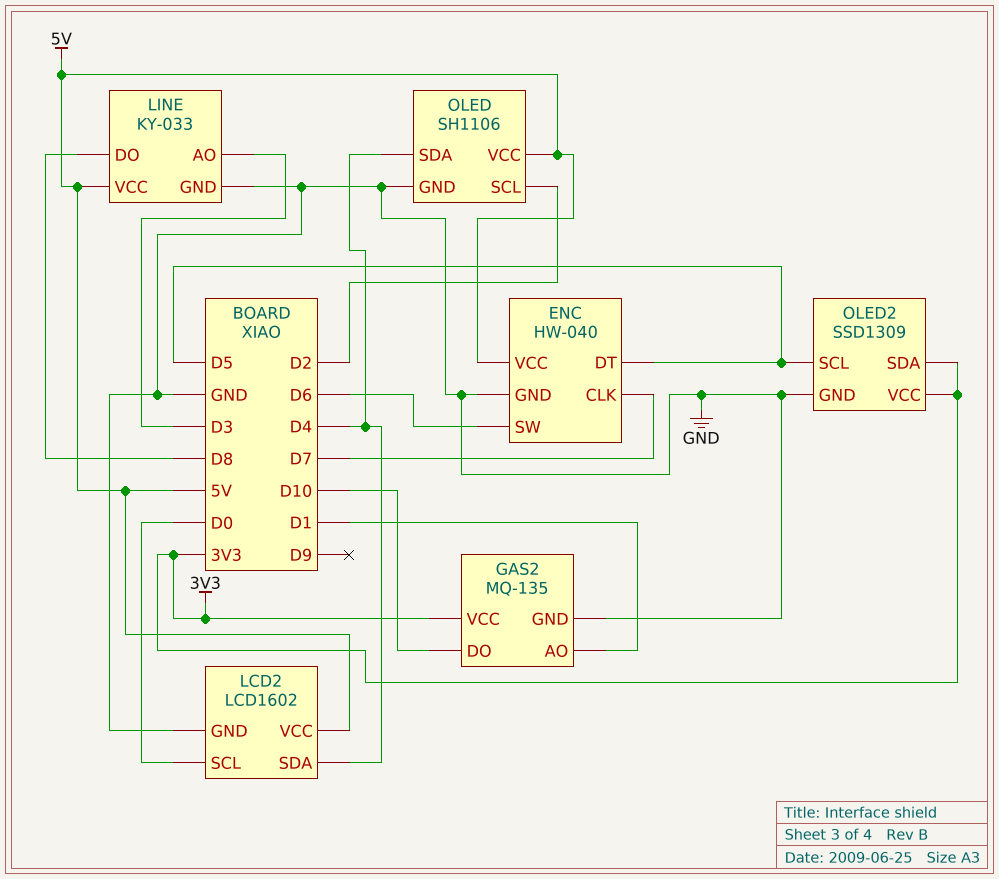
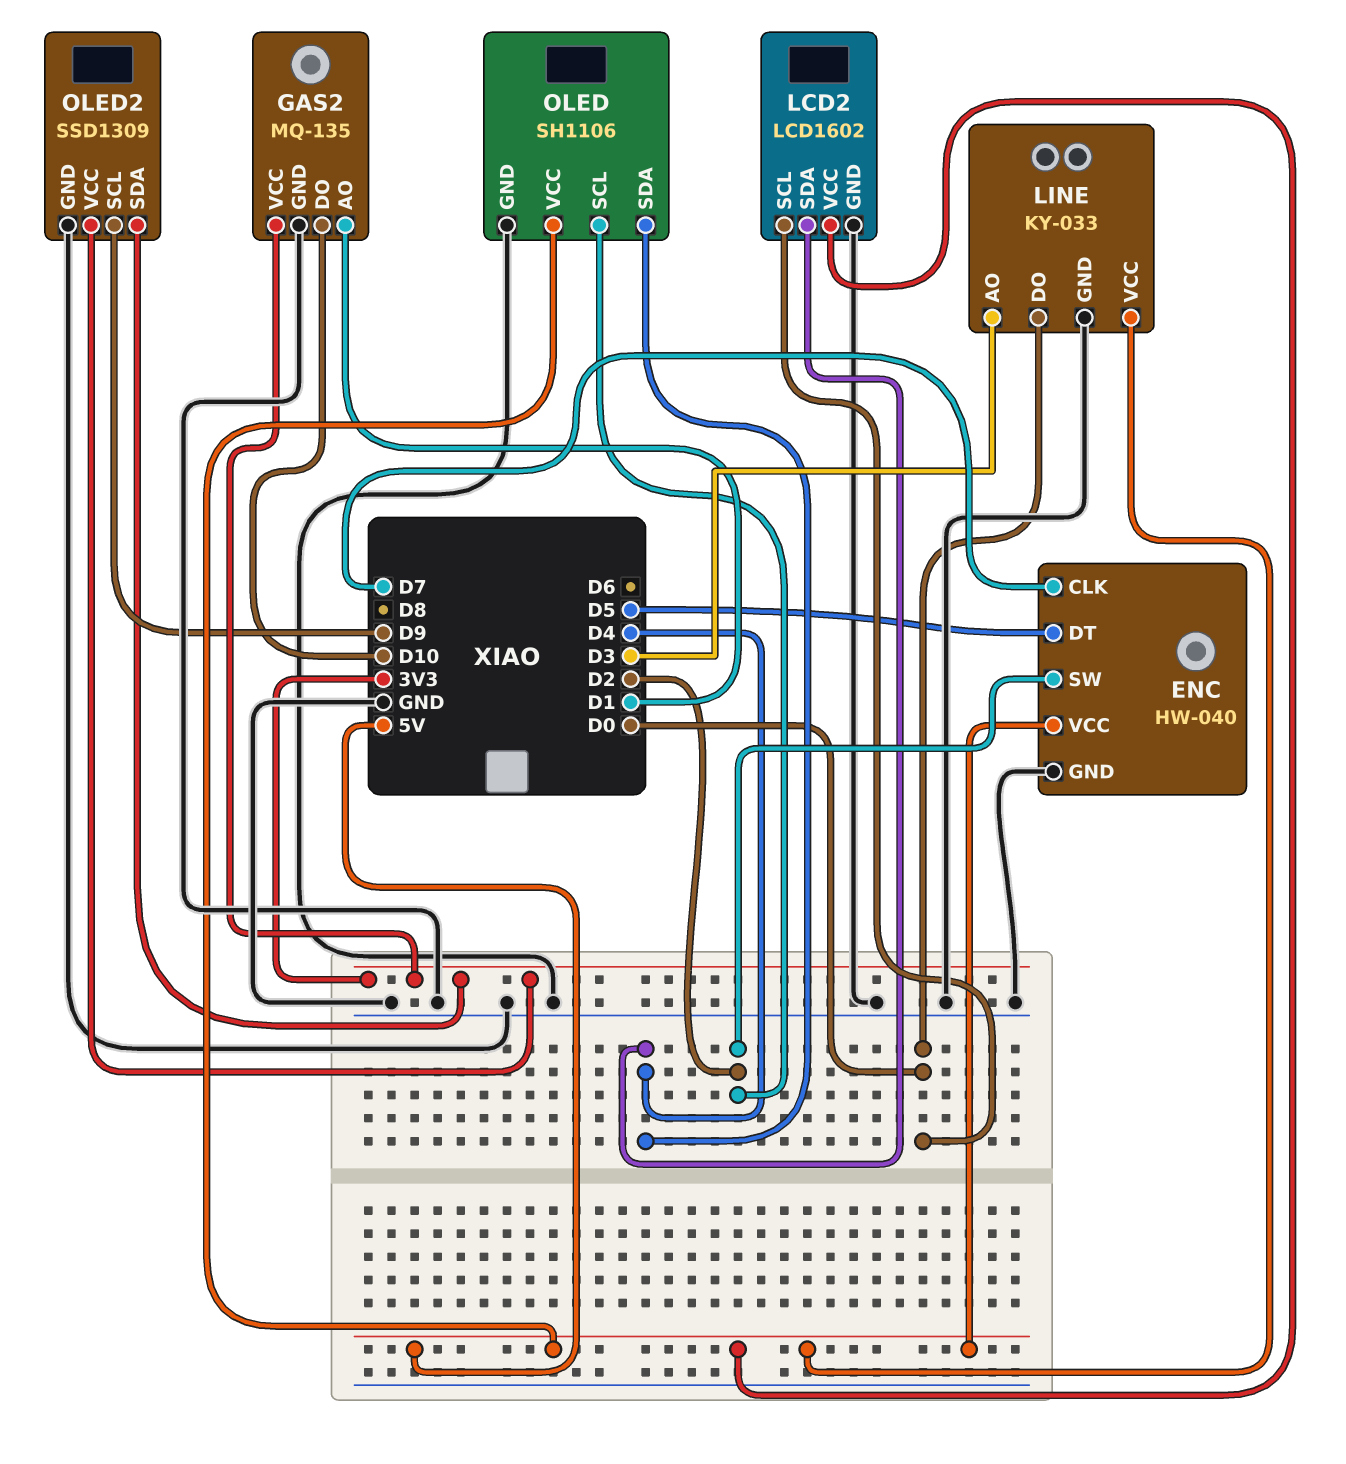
ENC pin SW: D6 -> D2
LINE pin DO: D8 -> D0
OLED2 pin SCL: D5 -> D9

